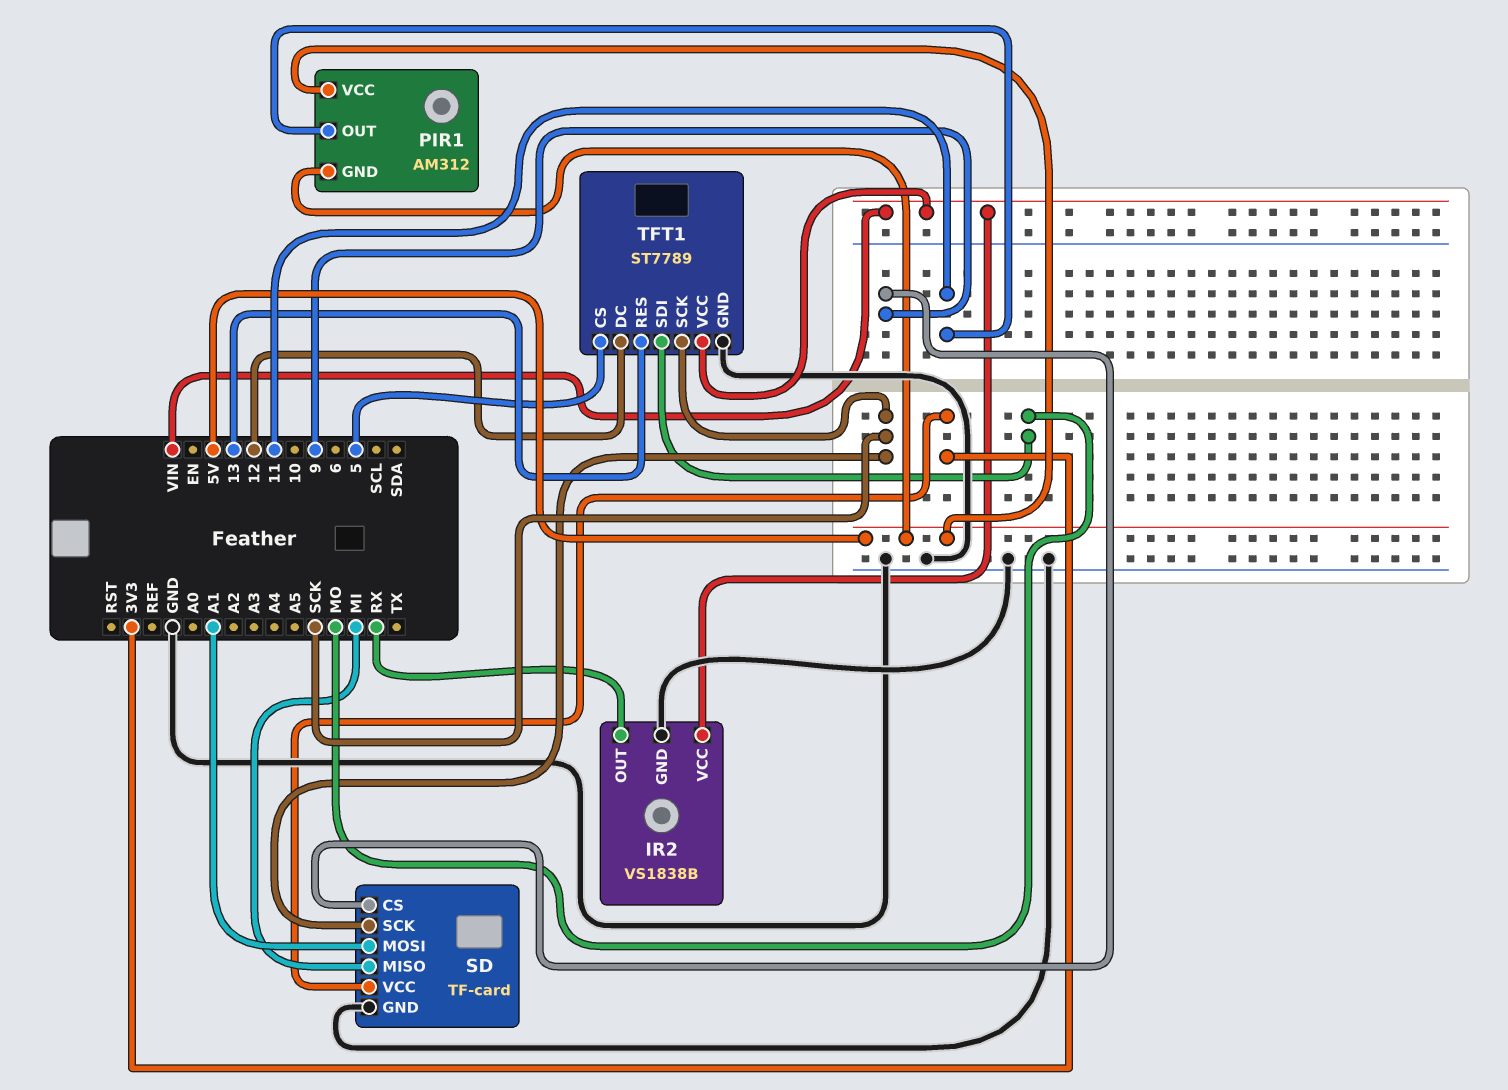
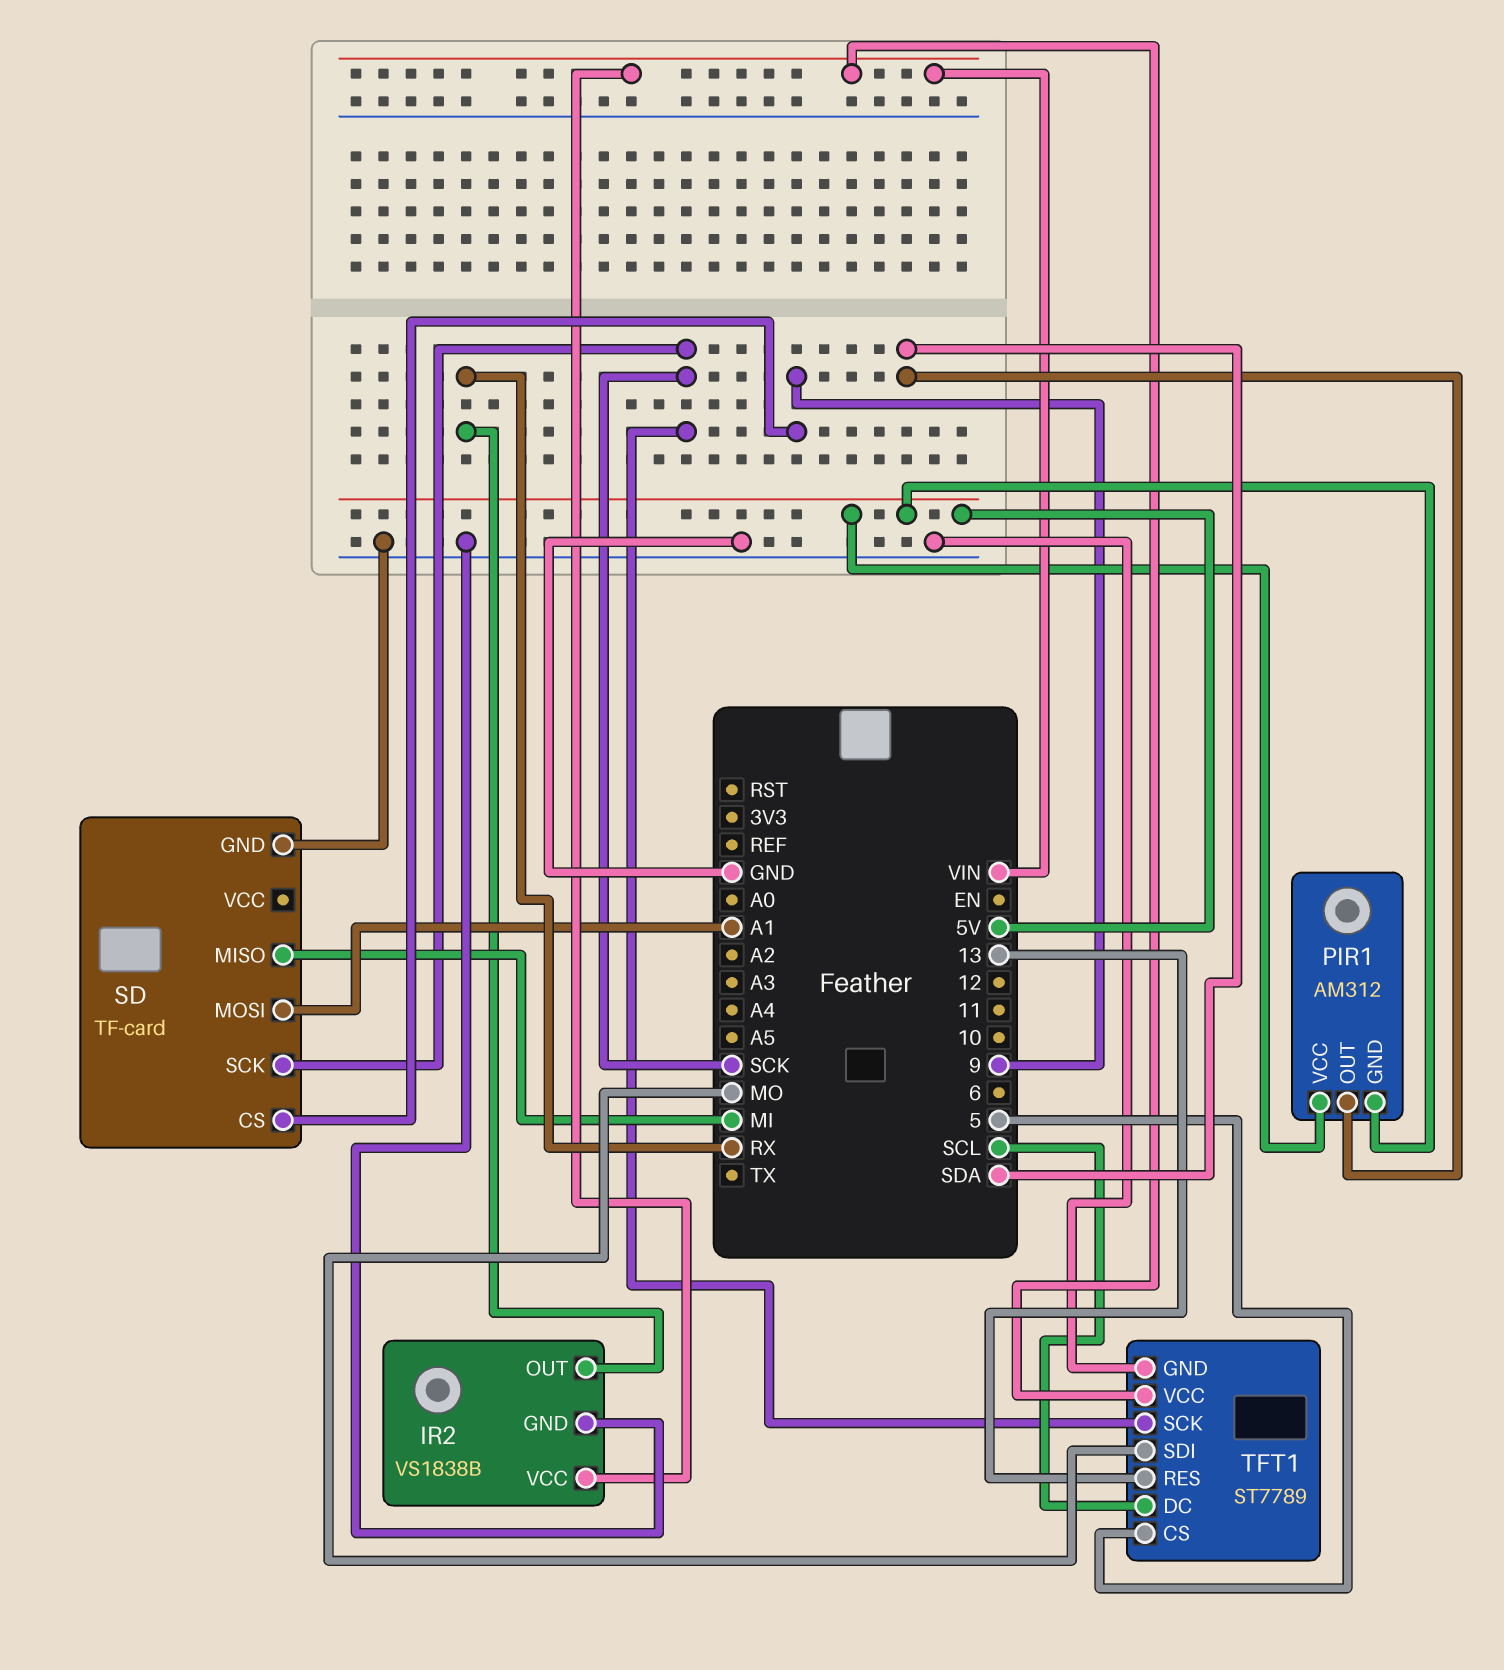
PIR1 pin OUT: 11 -> SDA
SD pin VCC: 3V3 -> none
TFT1 pin DC: 12 -> SCL

